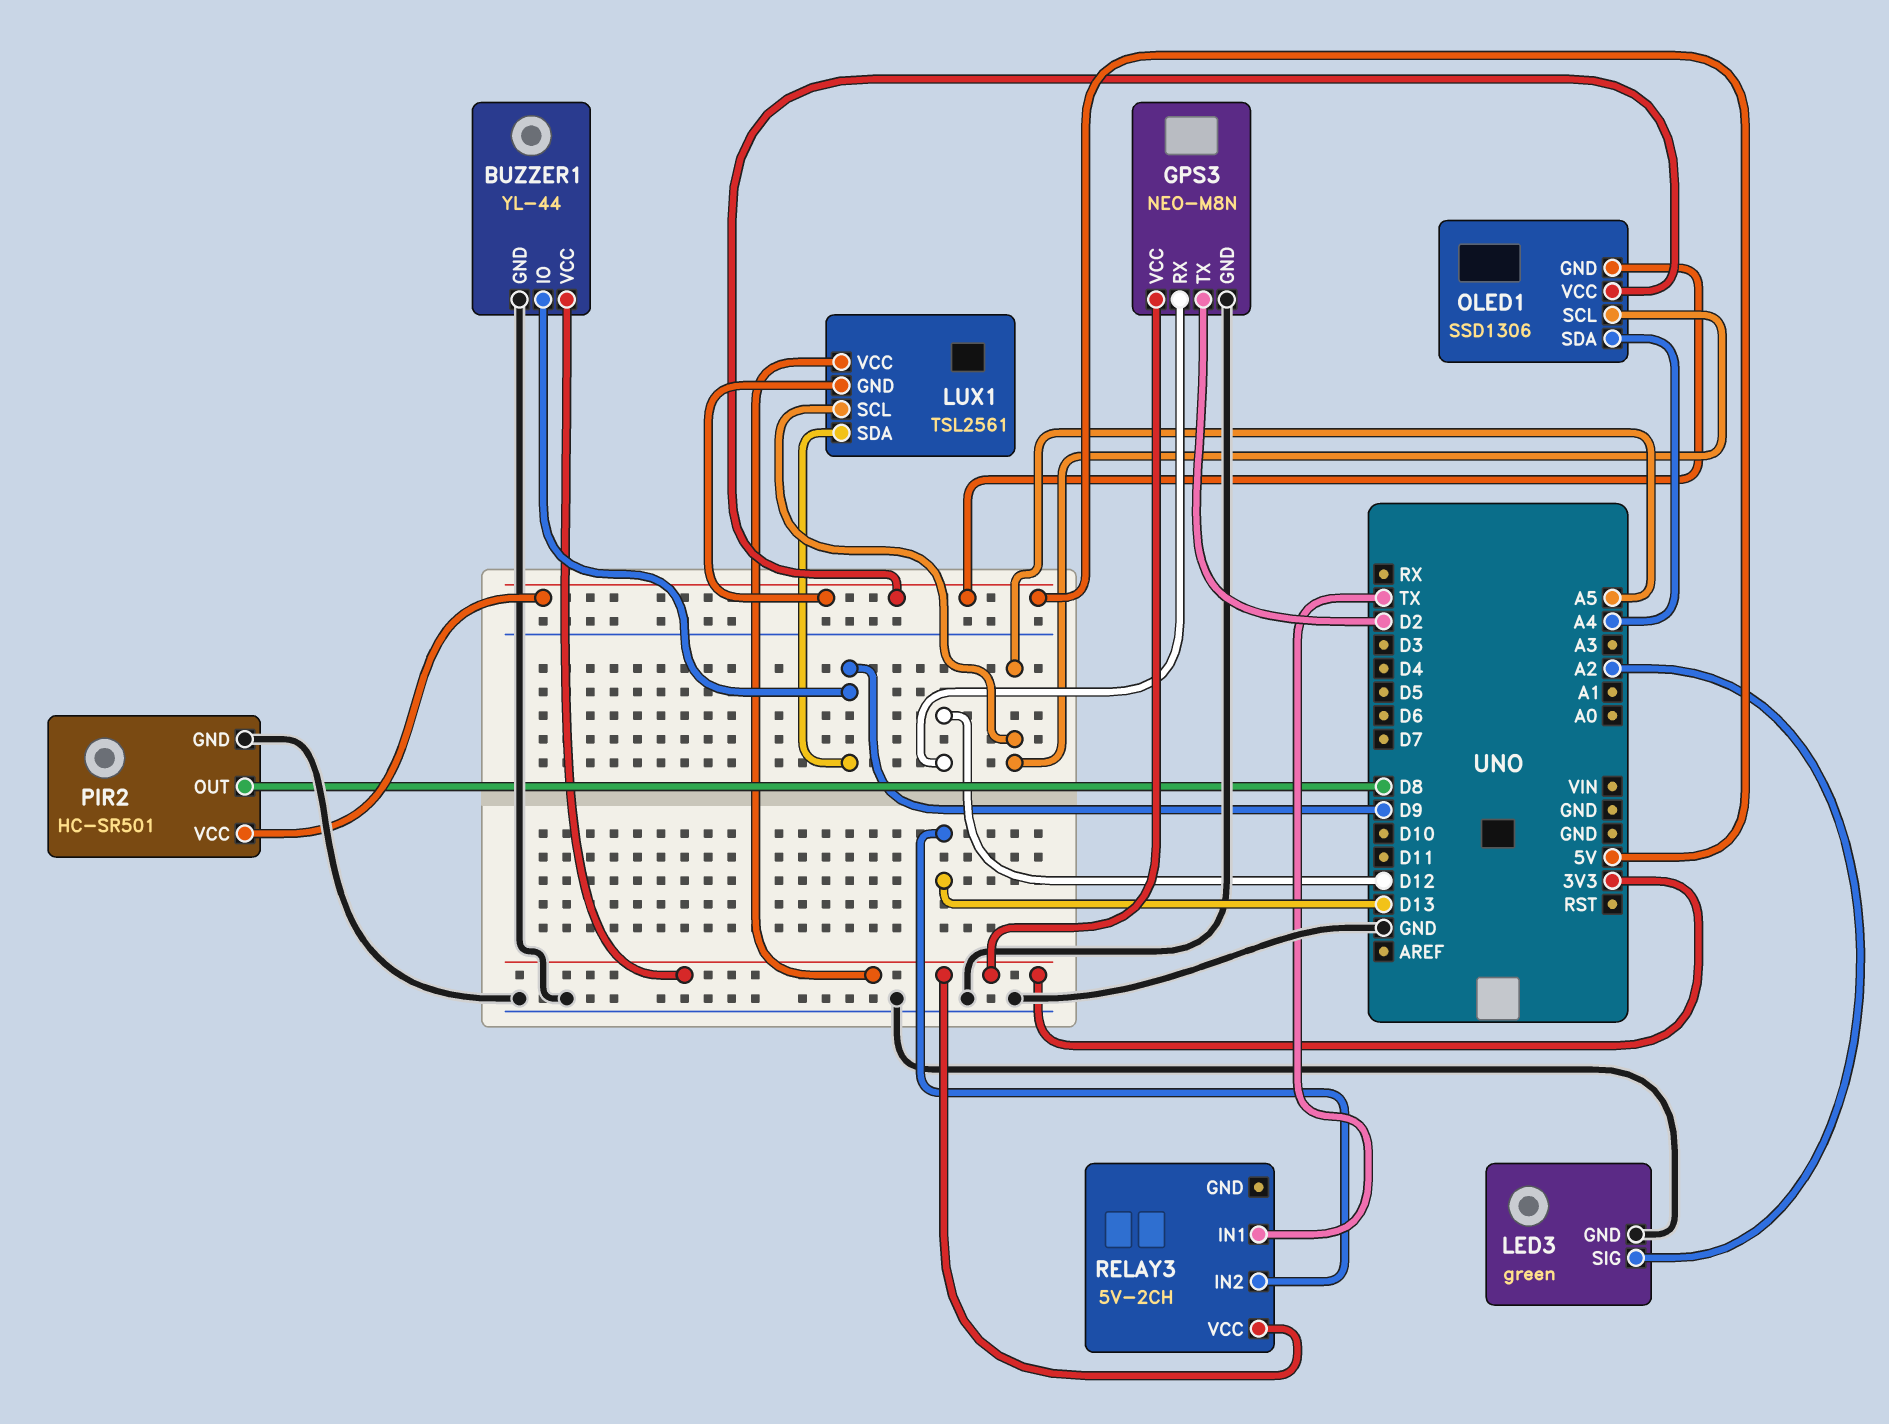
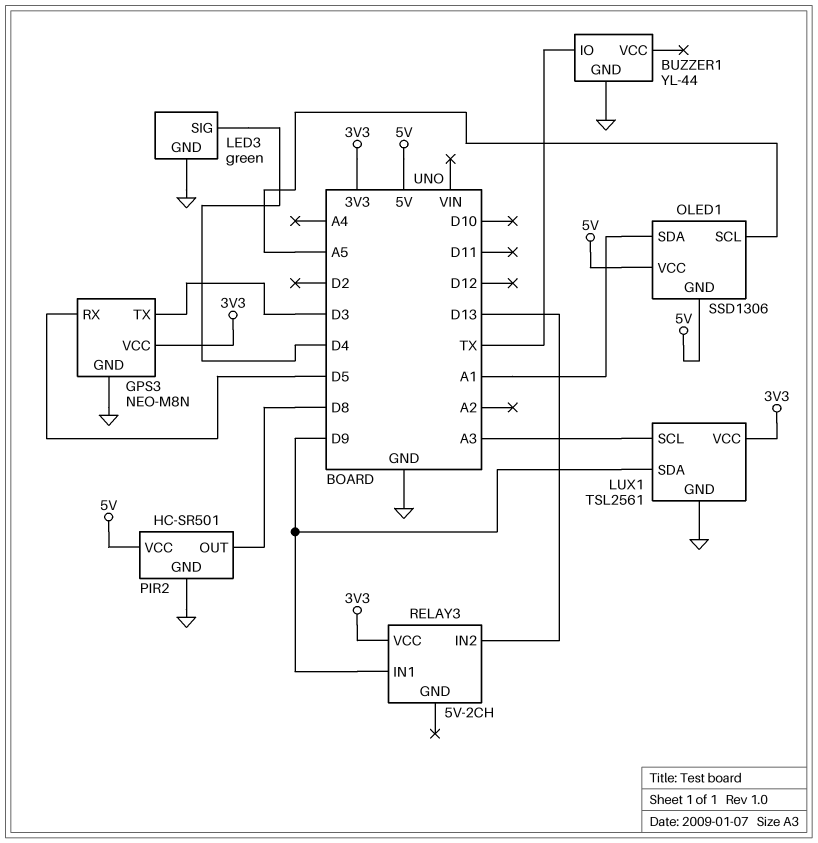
BUZZER1 pin IO: D9 -> TX
BUZZER1 pin VCC: 3V3 -> none
GPS3 pin RX: D12 -> D5
GPS3 pin TX: D2 -> D3
LED3 pin SIG: A2 -> D4
LUX1 pin GND: 5V -> GND
LUX1 pin SCL: A5 -> A3
OLED1 pin SDA: A4 -> A1
RELAY3 pin IN1: TX -> D9

